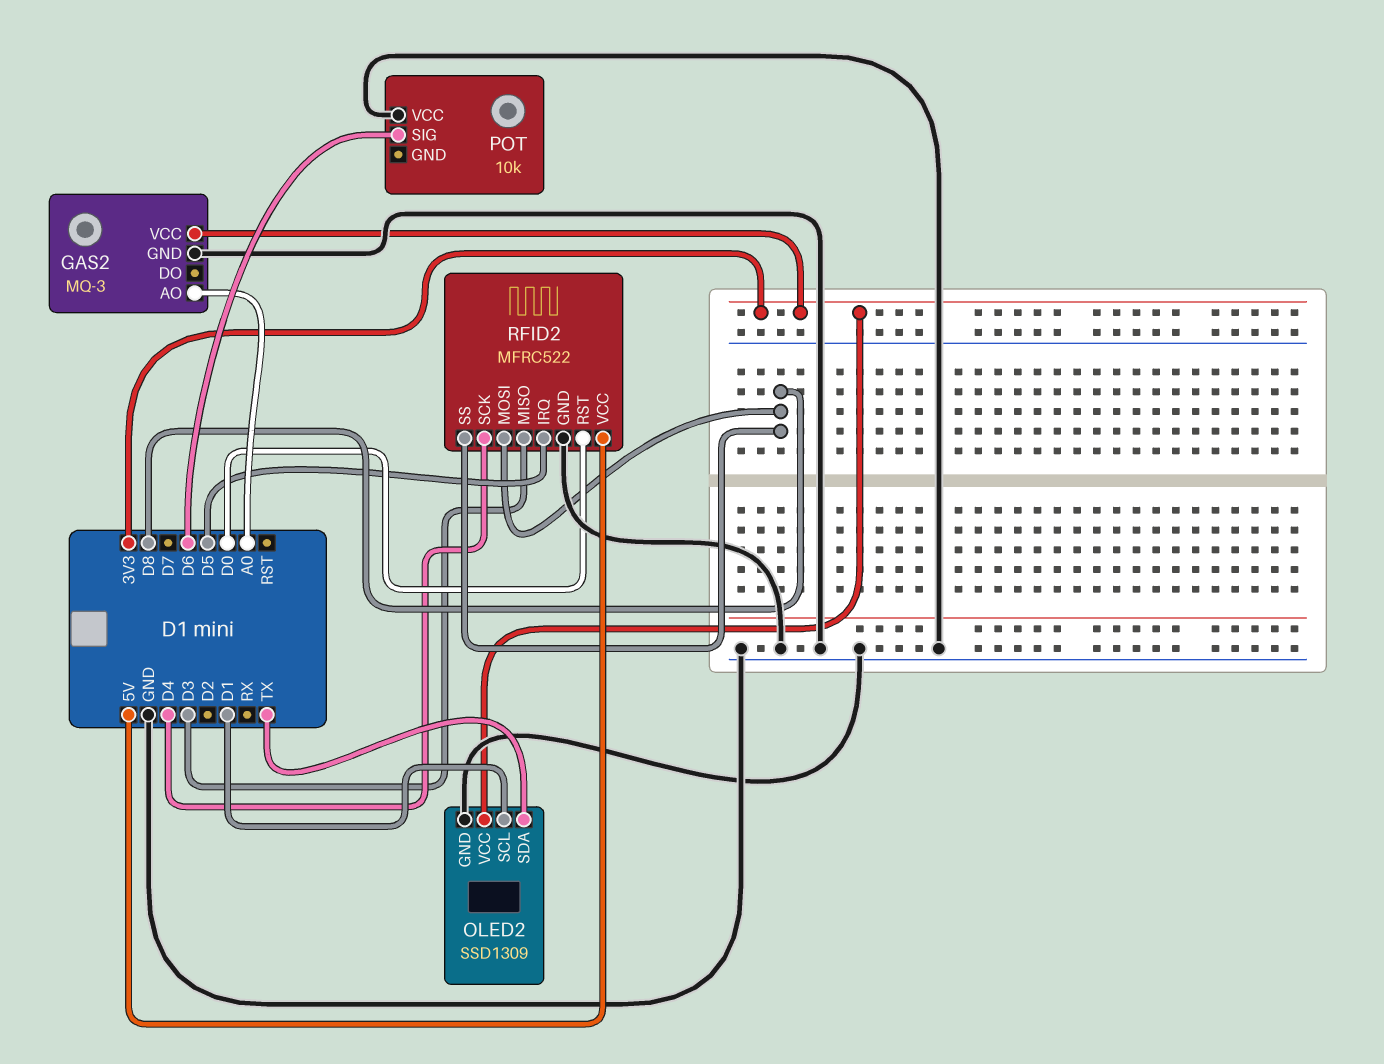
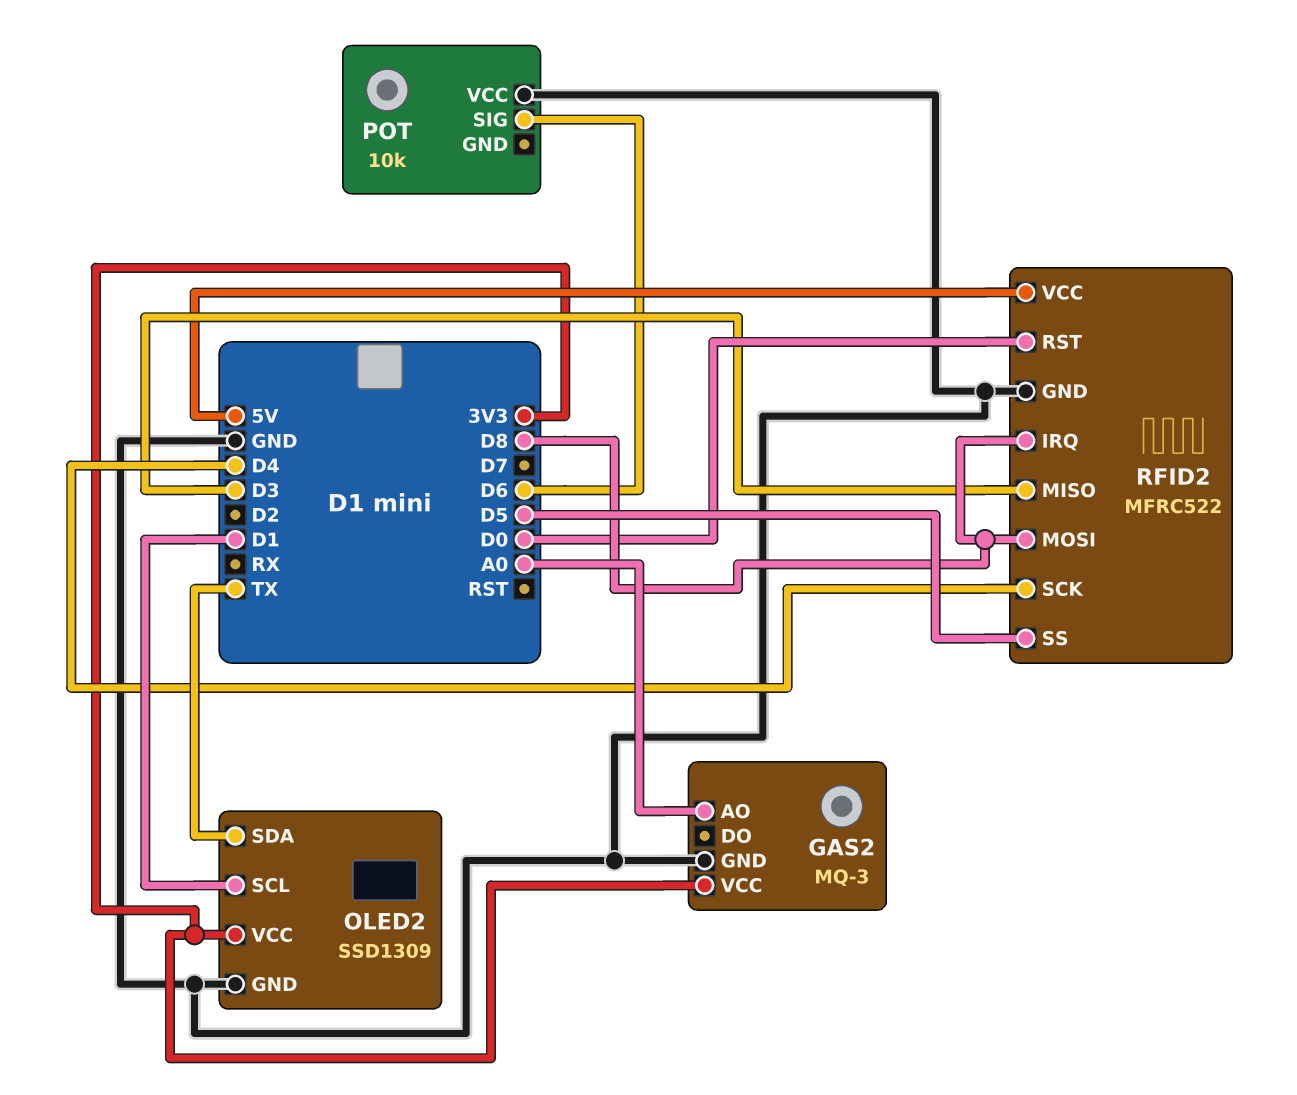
RFID2 pin IRQ: D5 -> D8
RFID2 pin SS: D8 -> D5

